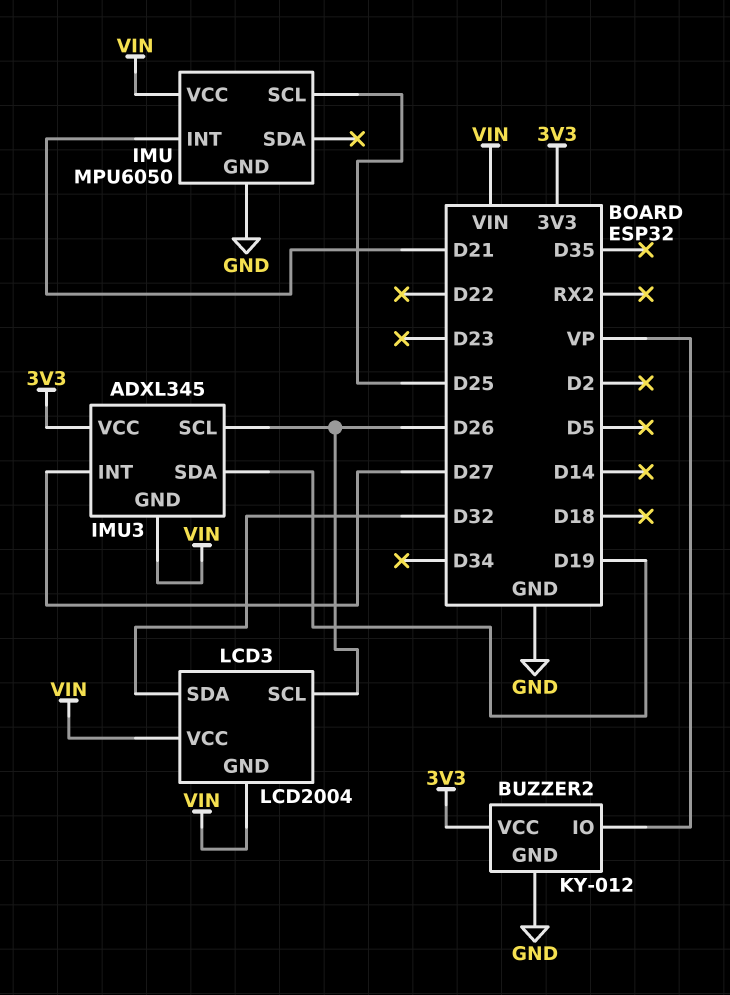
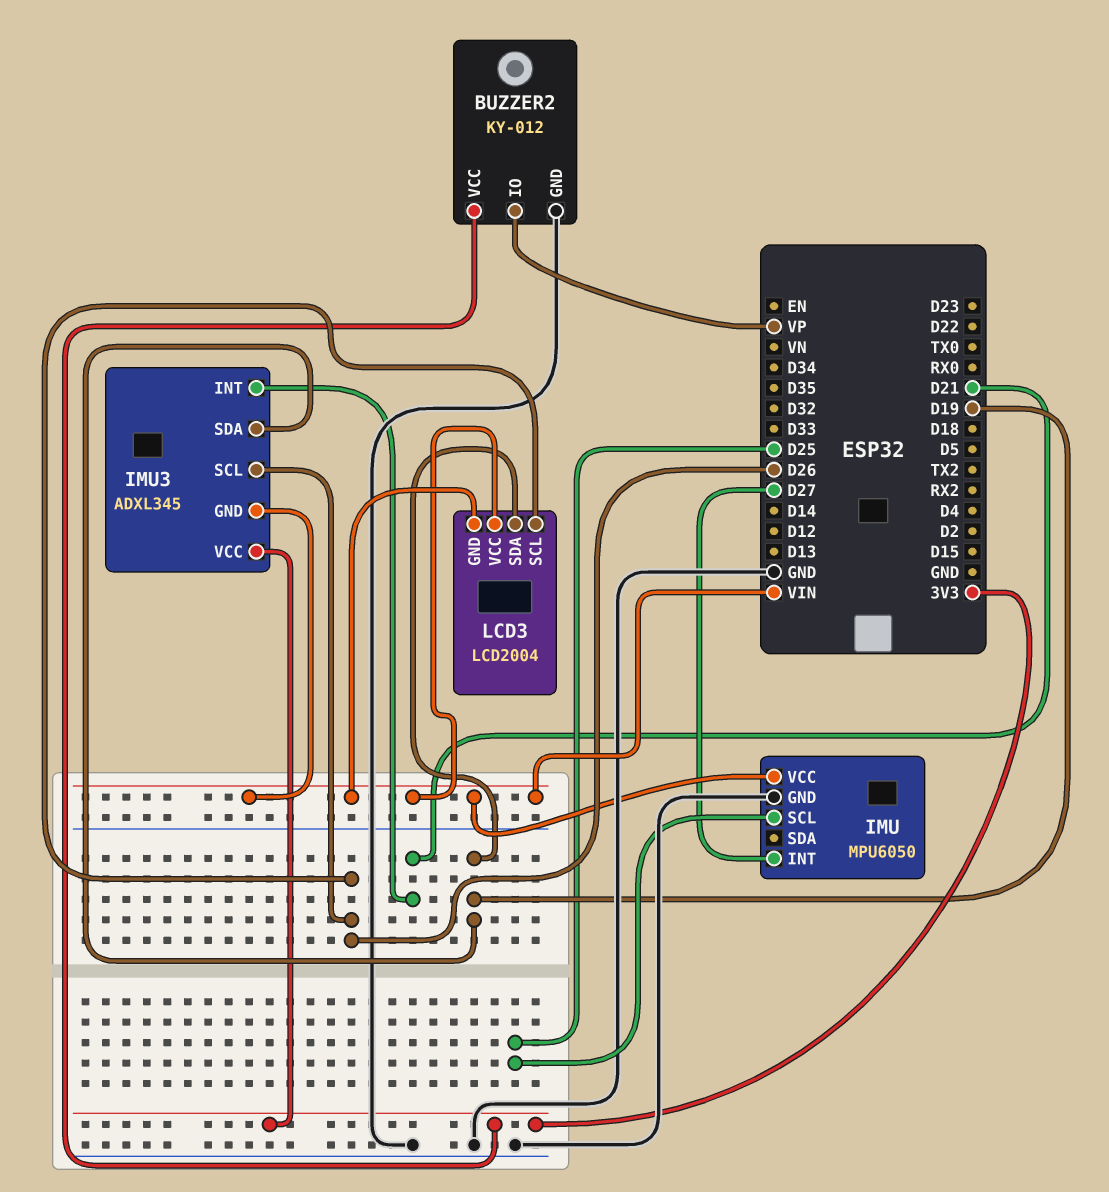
IMU pin INT: D21 -> D27
IMU3 pin INT: D27 -> D21
LCD3 pin SDA: D32 -> D19

